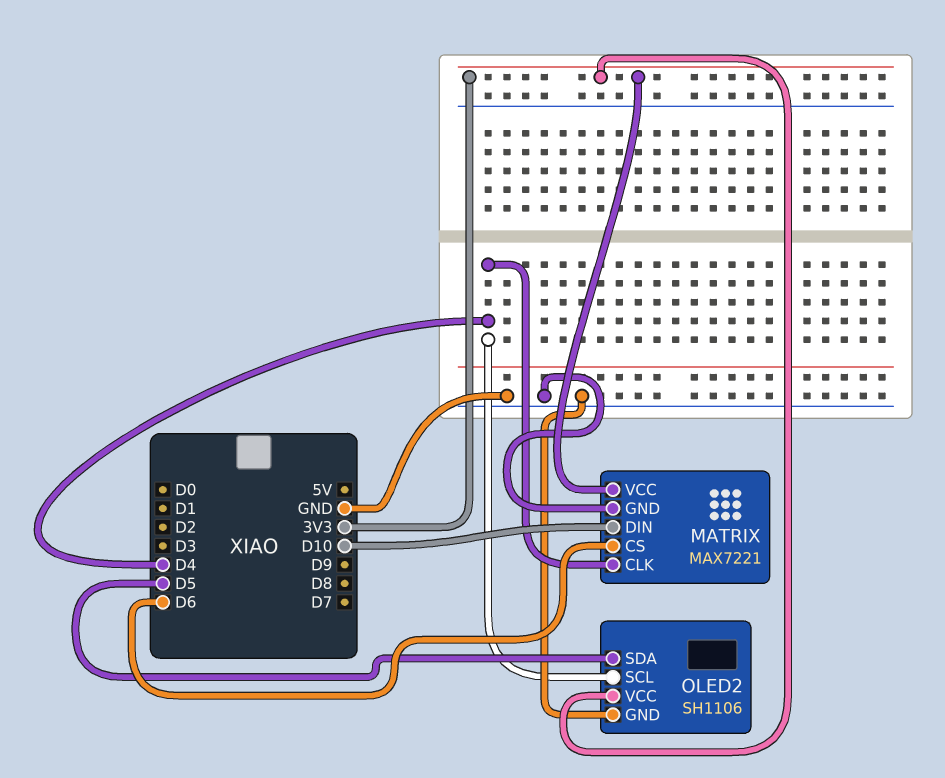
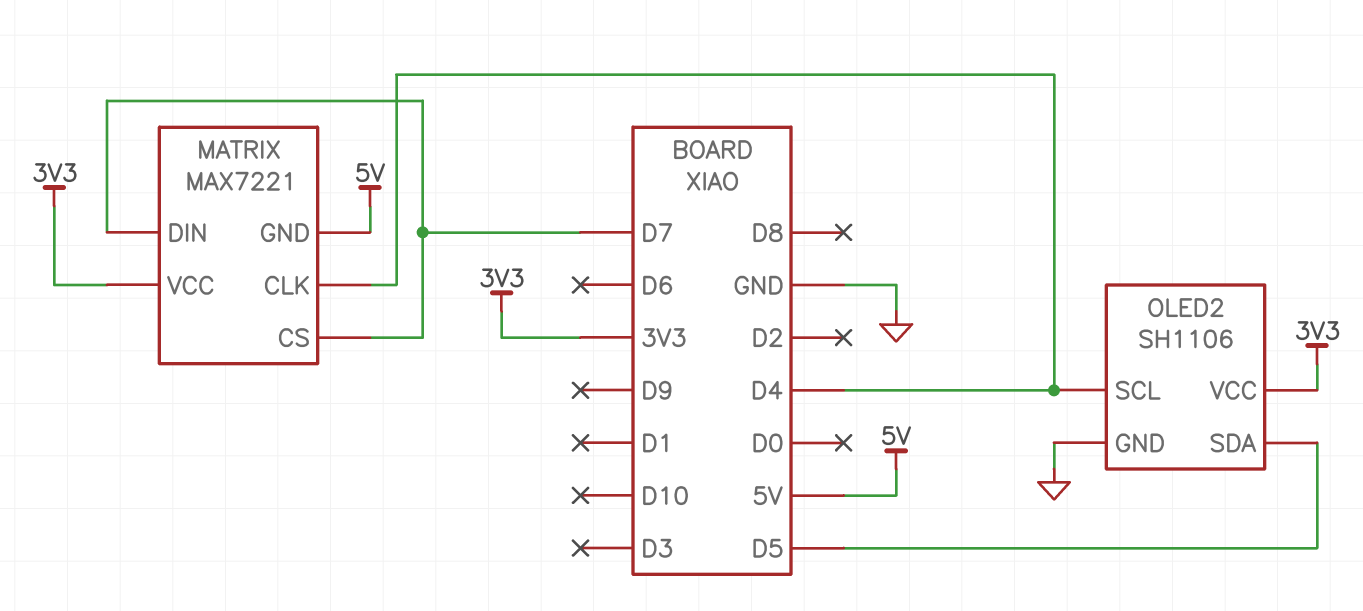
MATRIX pin CS: D6 -> D7
MATRIX pin DIN: D10 -> D7
MATRIX pin GND: GND -> 5V

